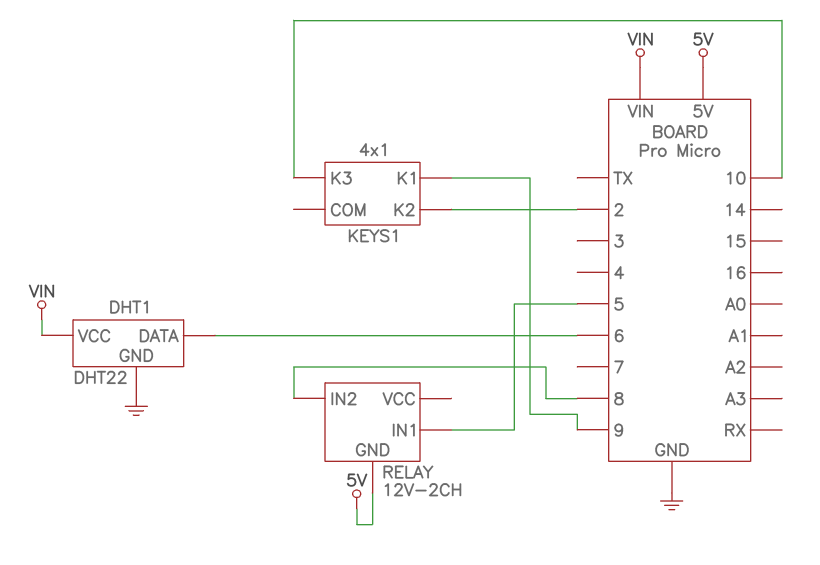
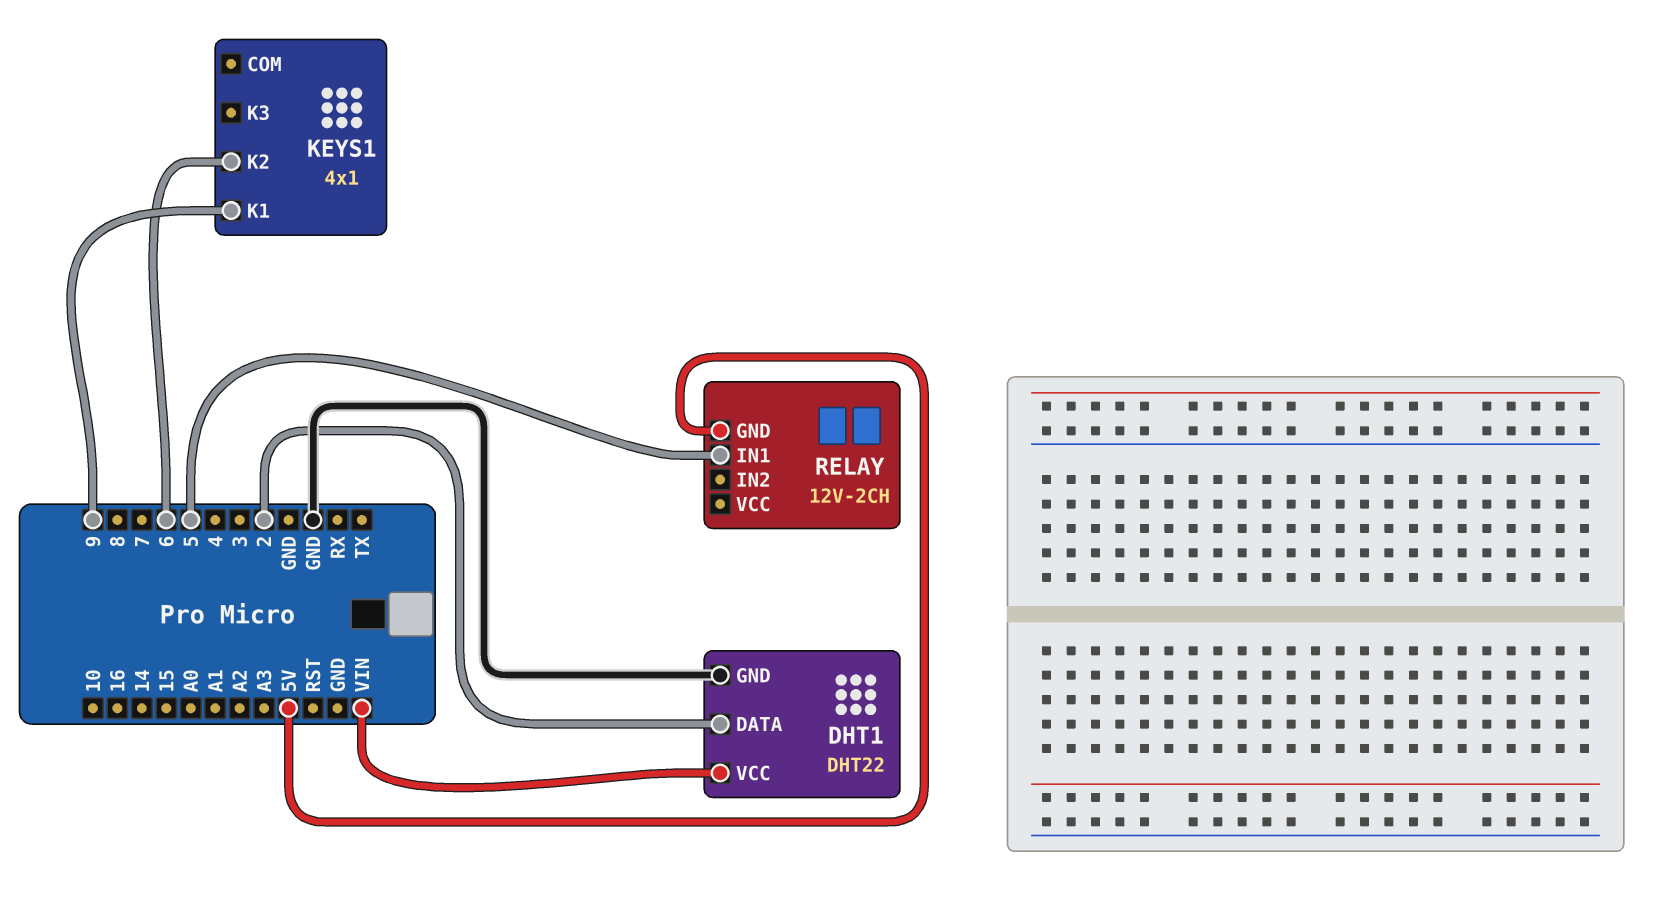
DHT1 pin DATA: 6 -> 2
KEYS1 pin K2: 2 -> 6
KEYS1 pin K3: 10 -> none
RELAY pin IN2: 8 -> none

